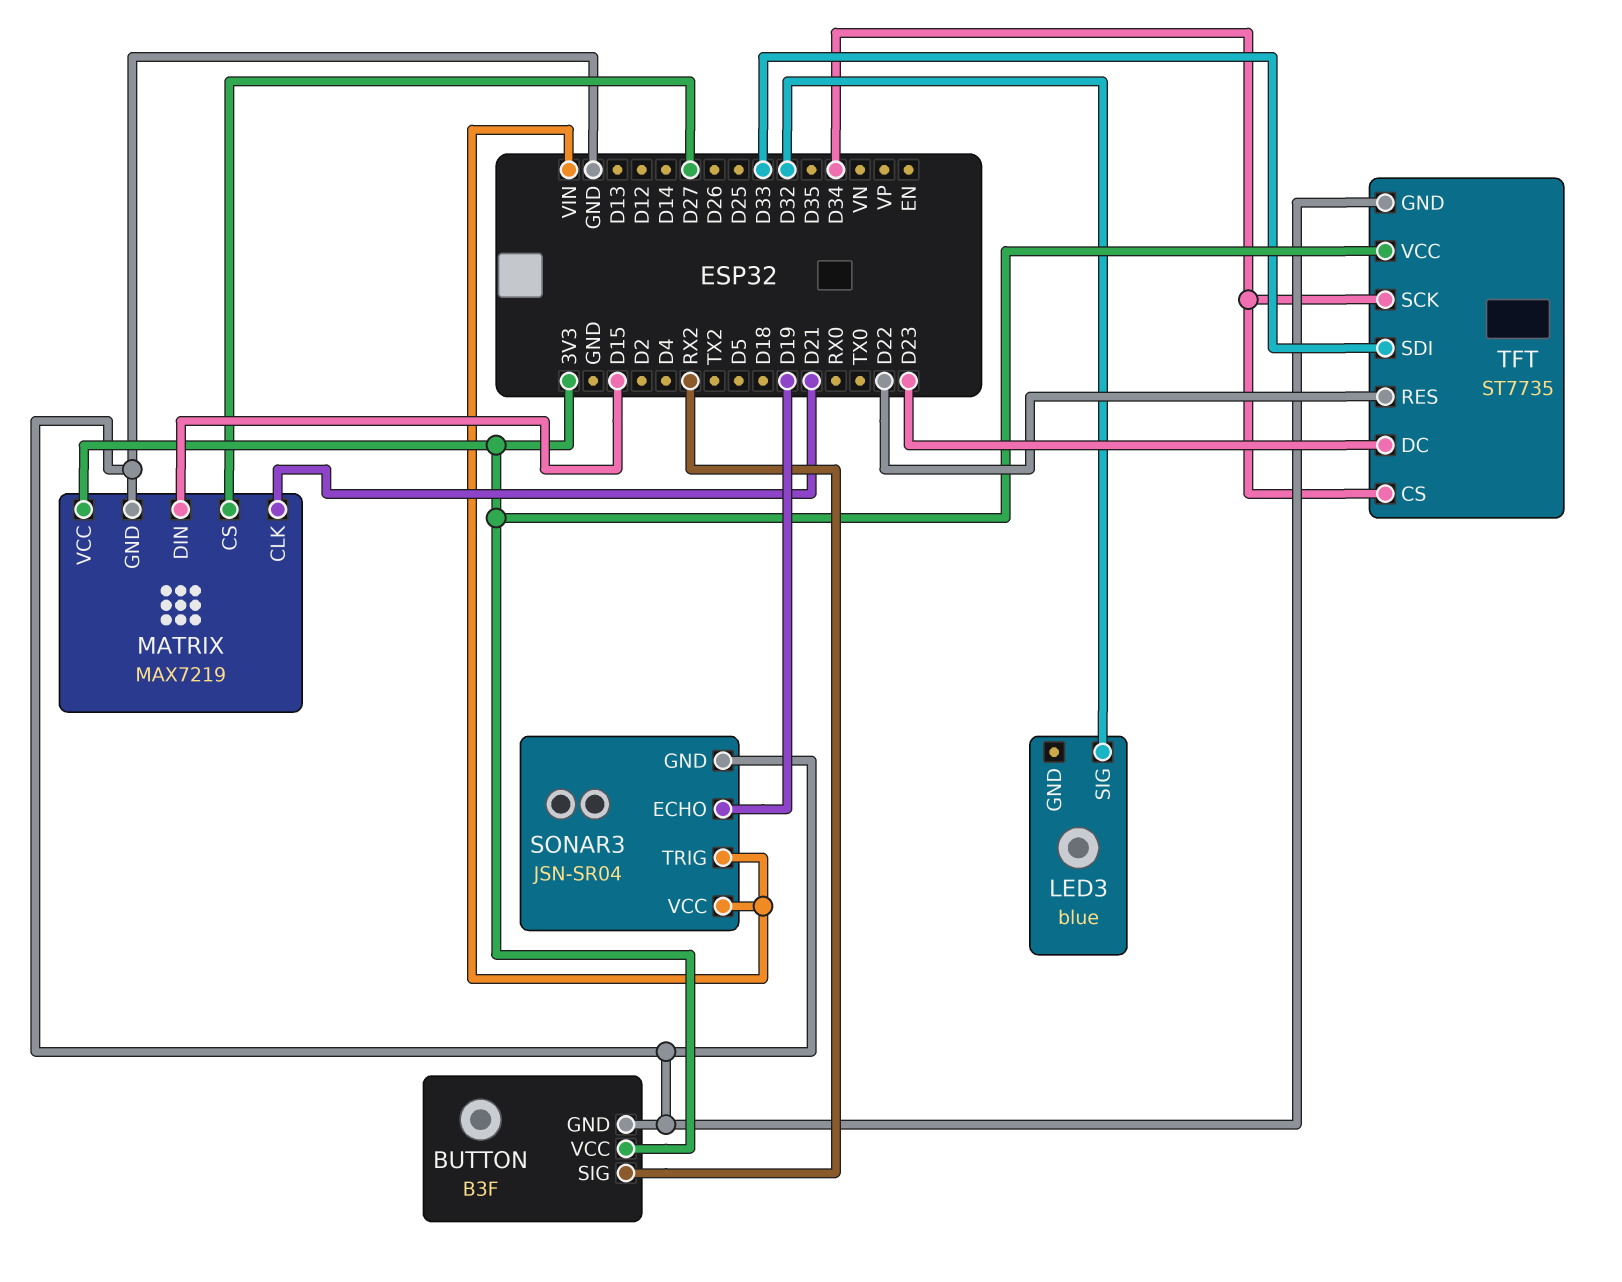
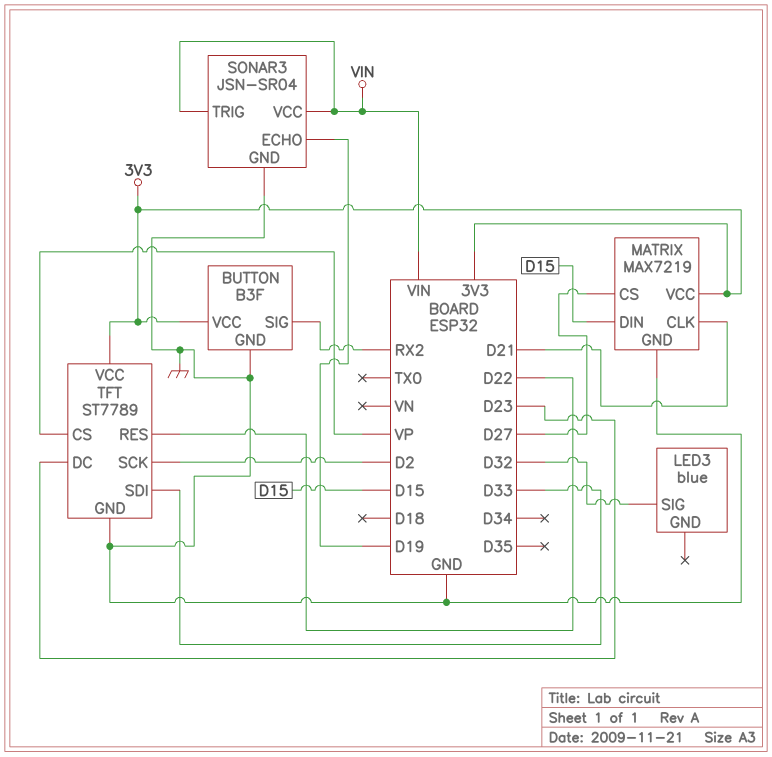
TFT: ST7735 -> ST7789
TFT pin CS: D34 -> VP
TFT pin SCK: D34 -> D2

